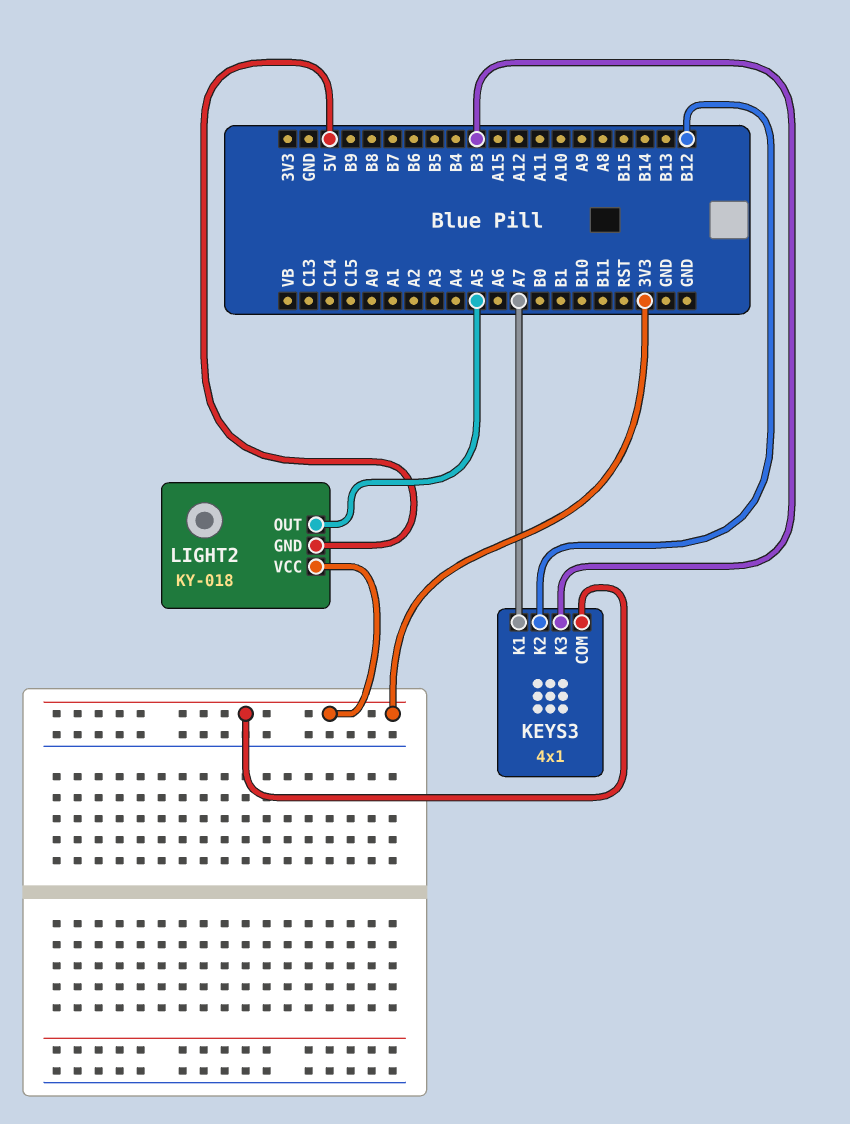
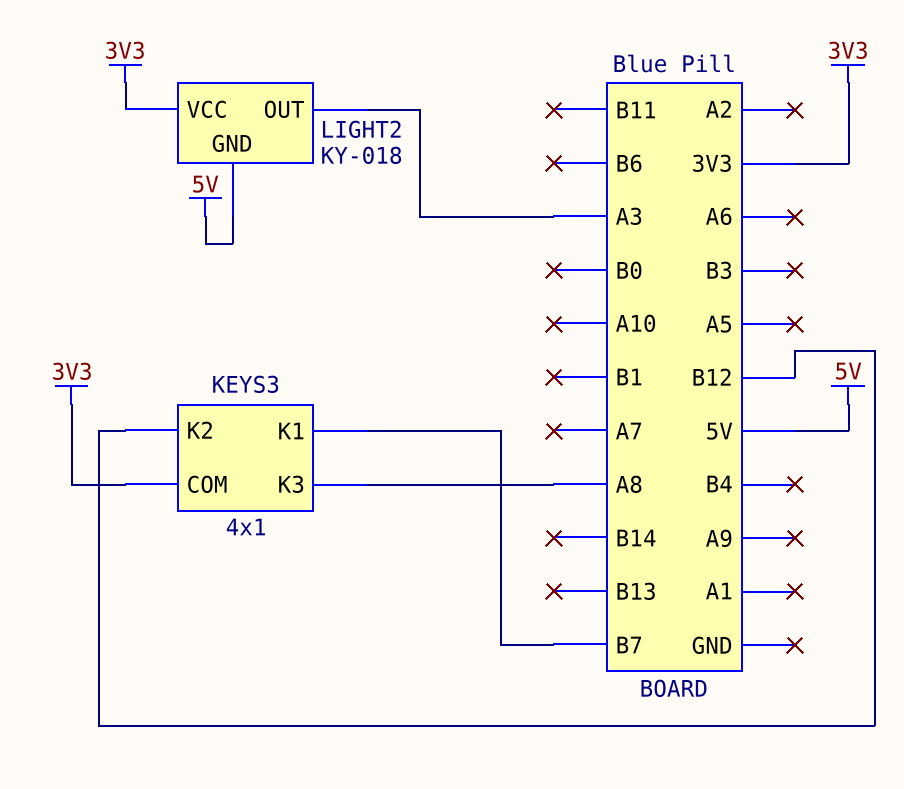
KEYS3 pin K1: A7 -> B7
KEYS3 pin K3: B3 -> A8
LIGHT2 pin OUT: A5 -> A3

